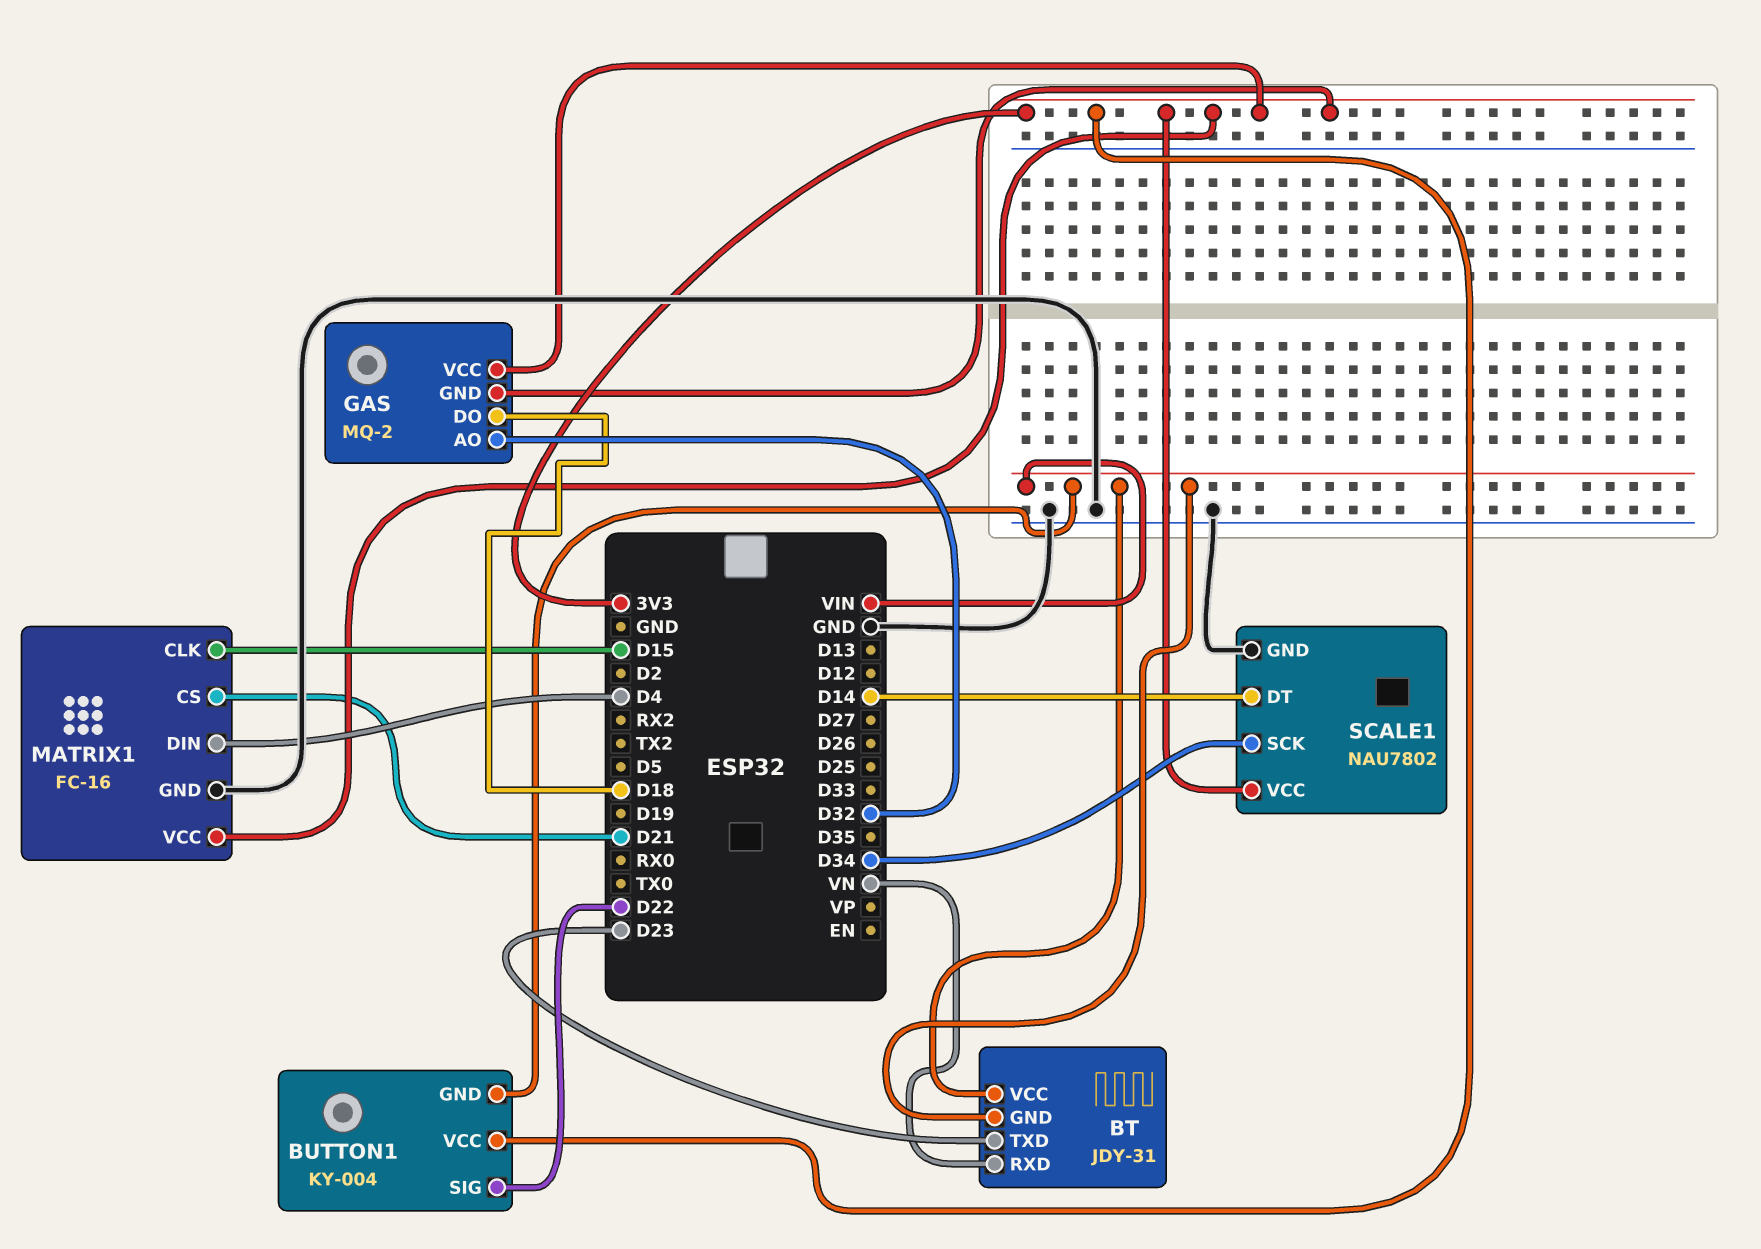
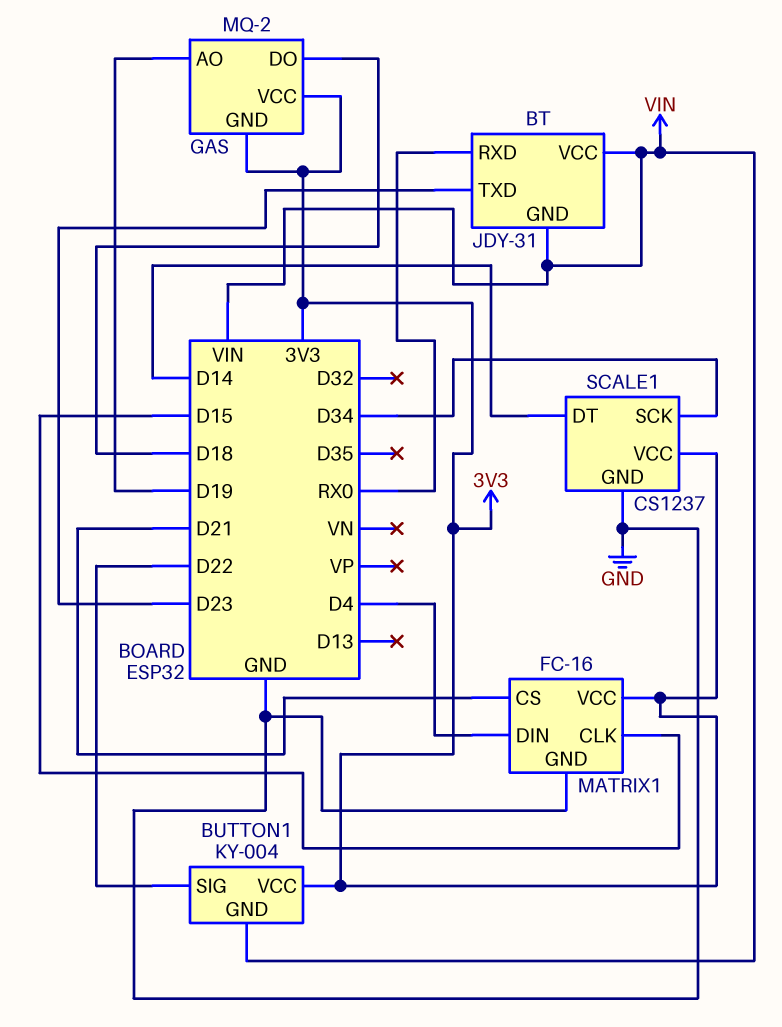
BT pin RXD: VN -> RX0
GAS pin AO: D32 -> D19
SCALE1: NAU7802 -> CS1237

